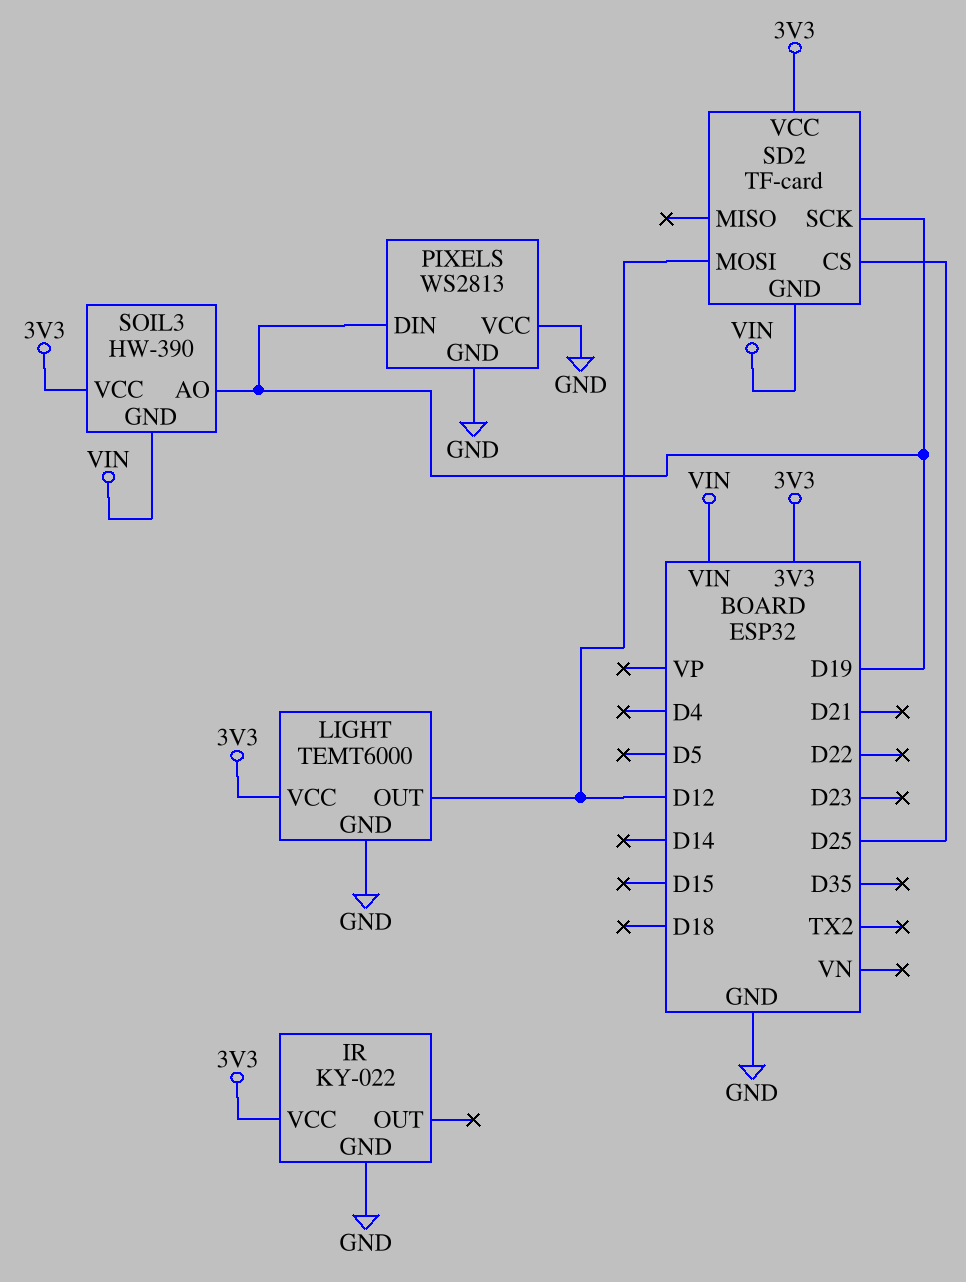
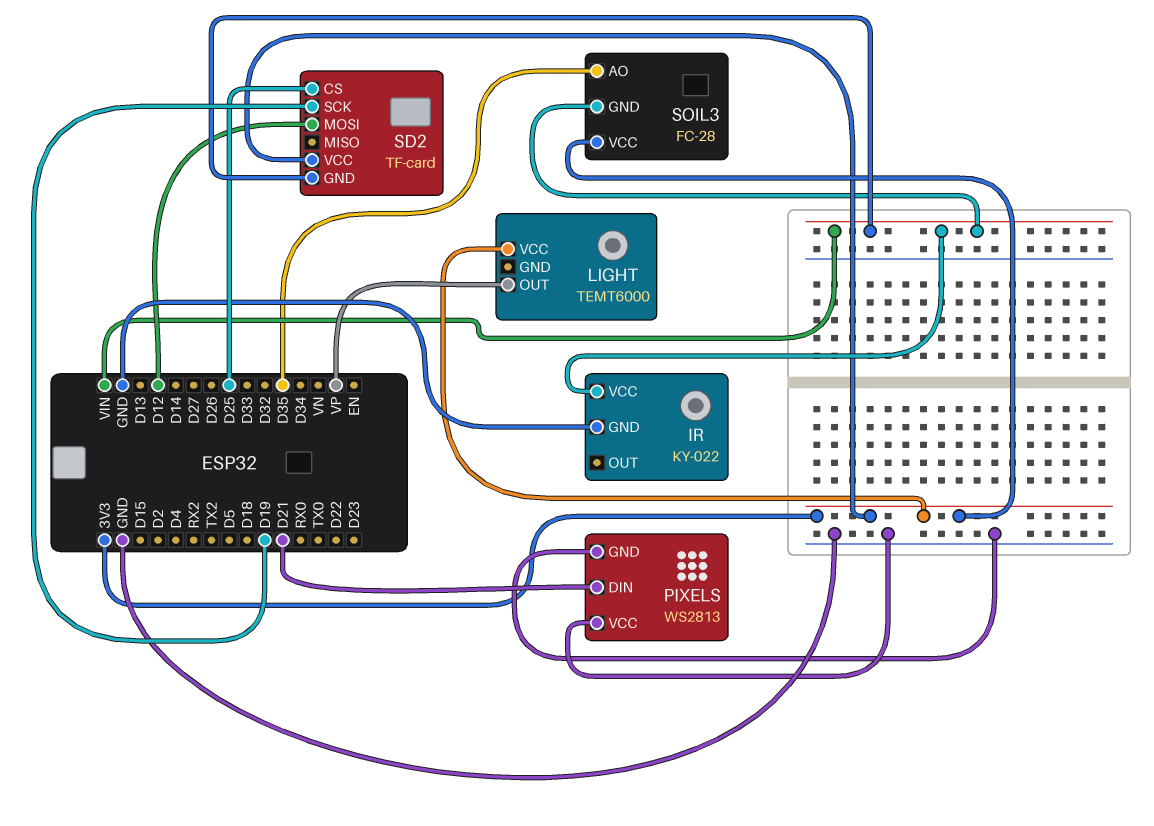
IR pin VCC: 3V3 -> VIN
LIGHT pin GND: GND -> none
LIGHT pin OUT: D12 -> VP
PIXELS pin DIN: D19 -> D21
SOIL3: HW-390 -> FC-28
SOIL3 pin AO: D19 -> D35

